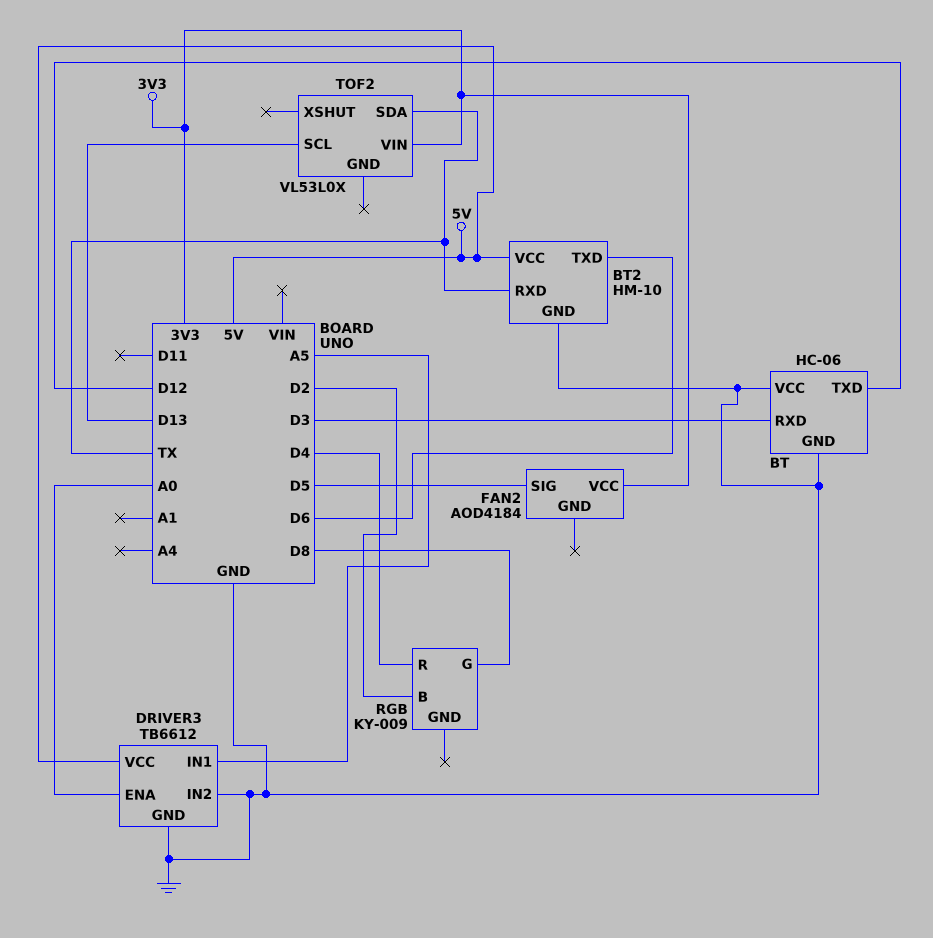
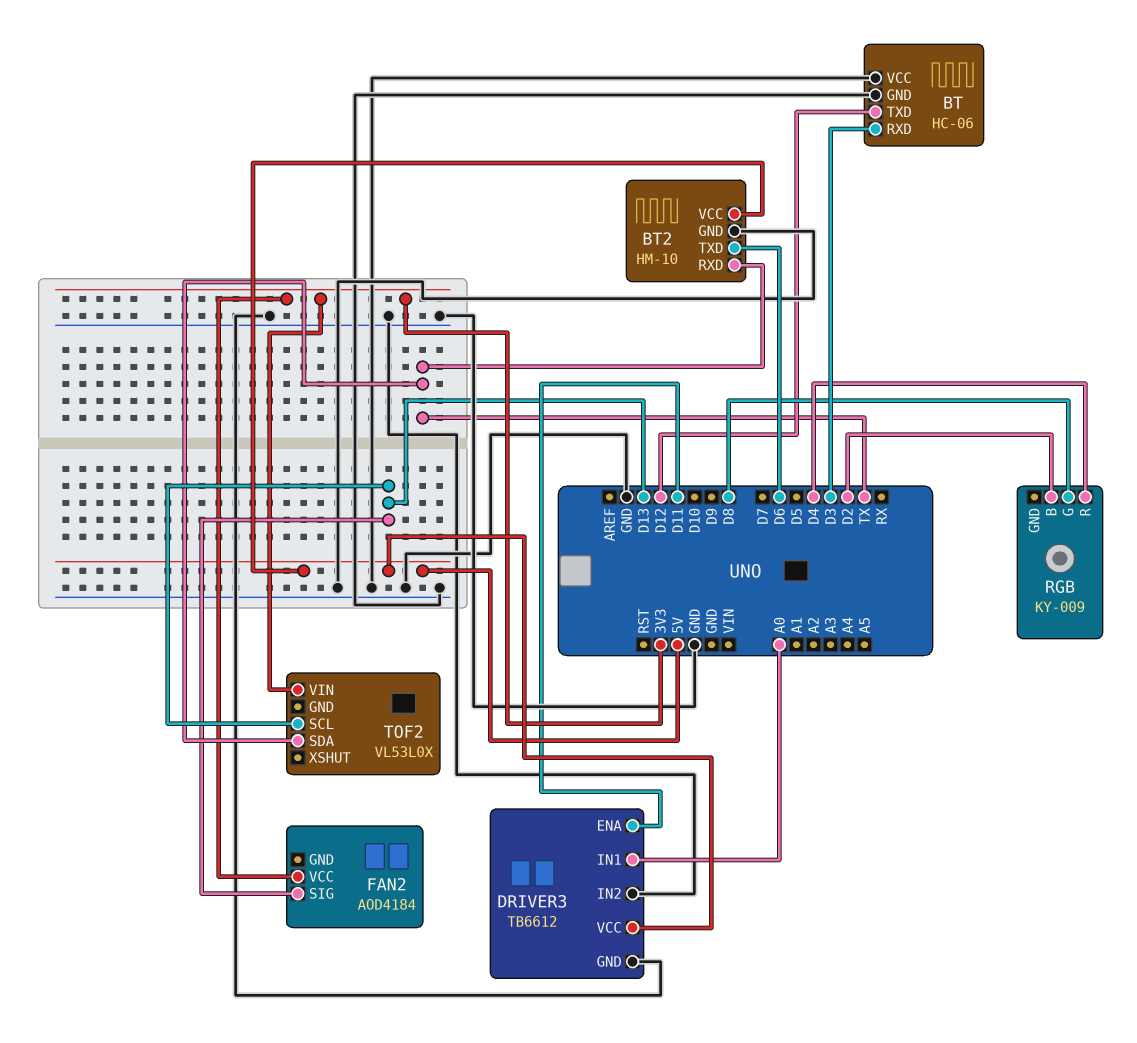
DRIVER3 pin ENA: A0 -> D11
DRIVER3 pin IN1: A5 -> A0
FAN2 pin SIG: D5 -> D13

